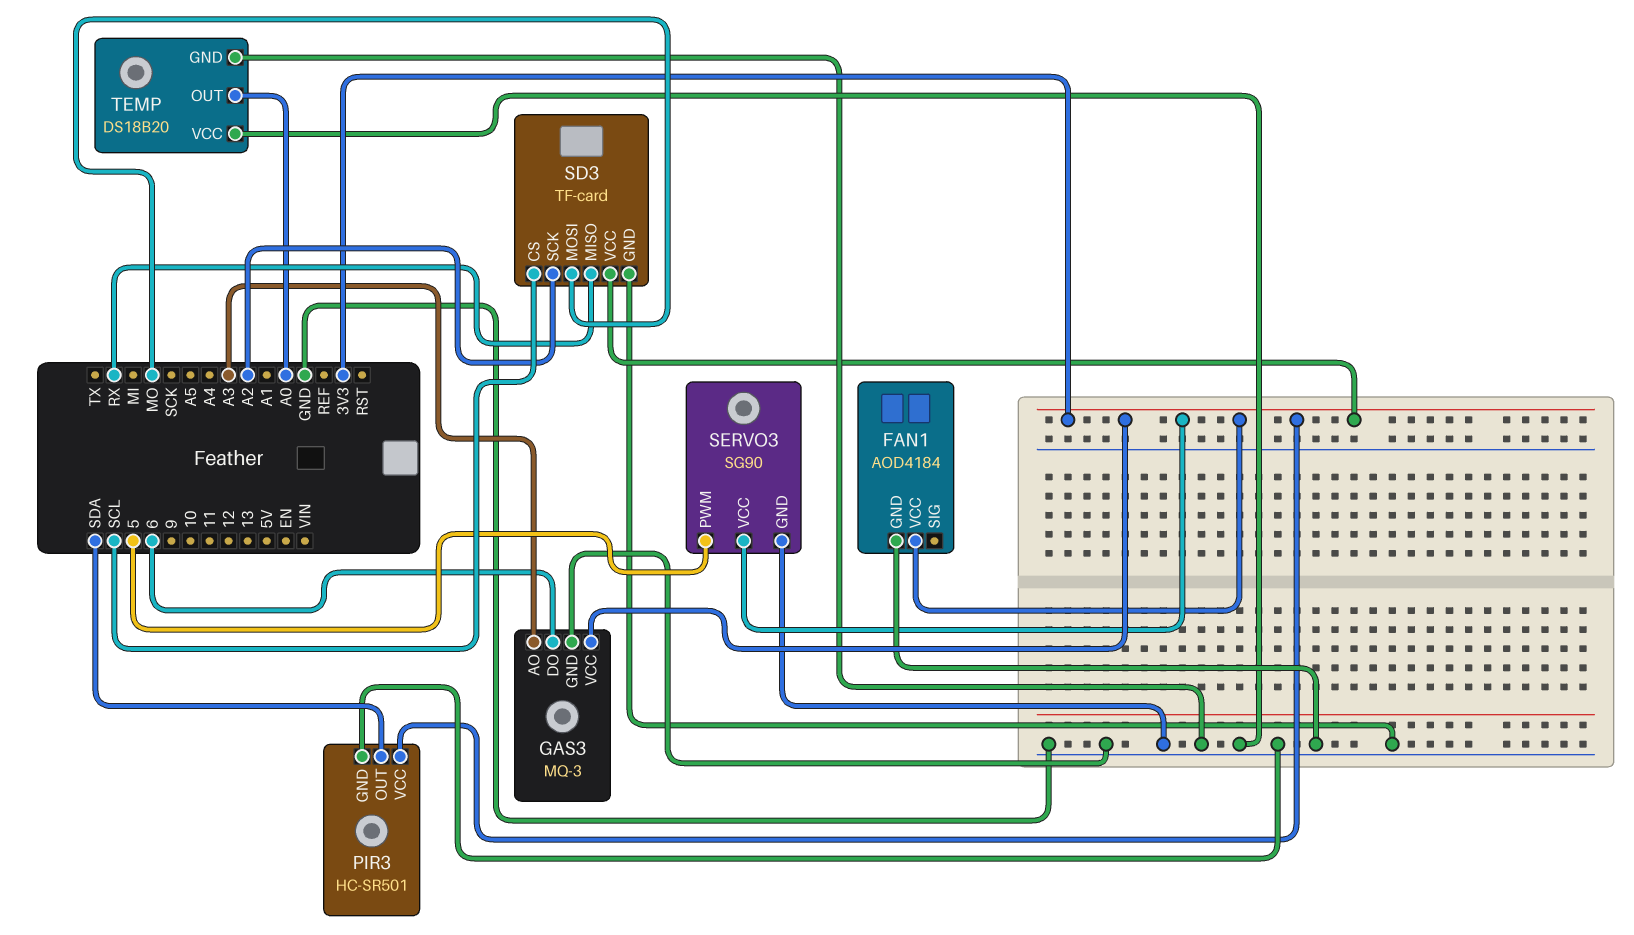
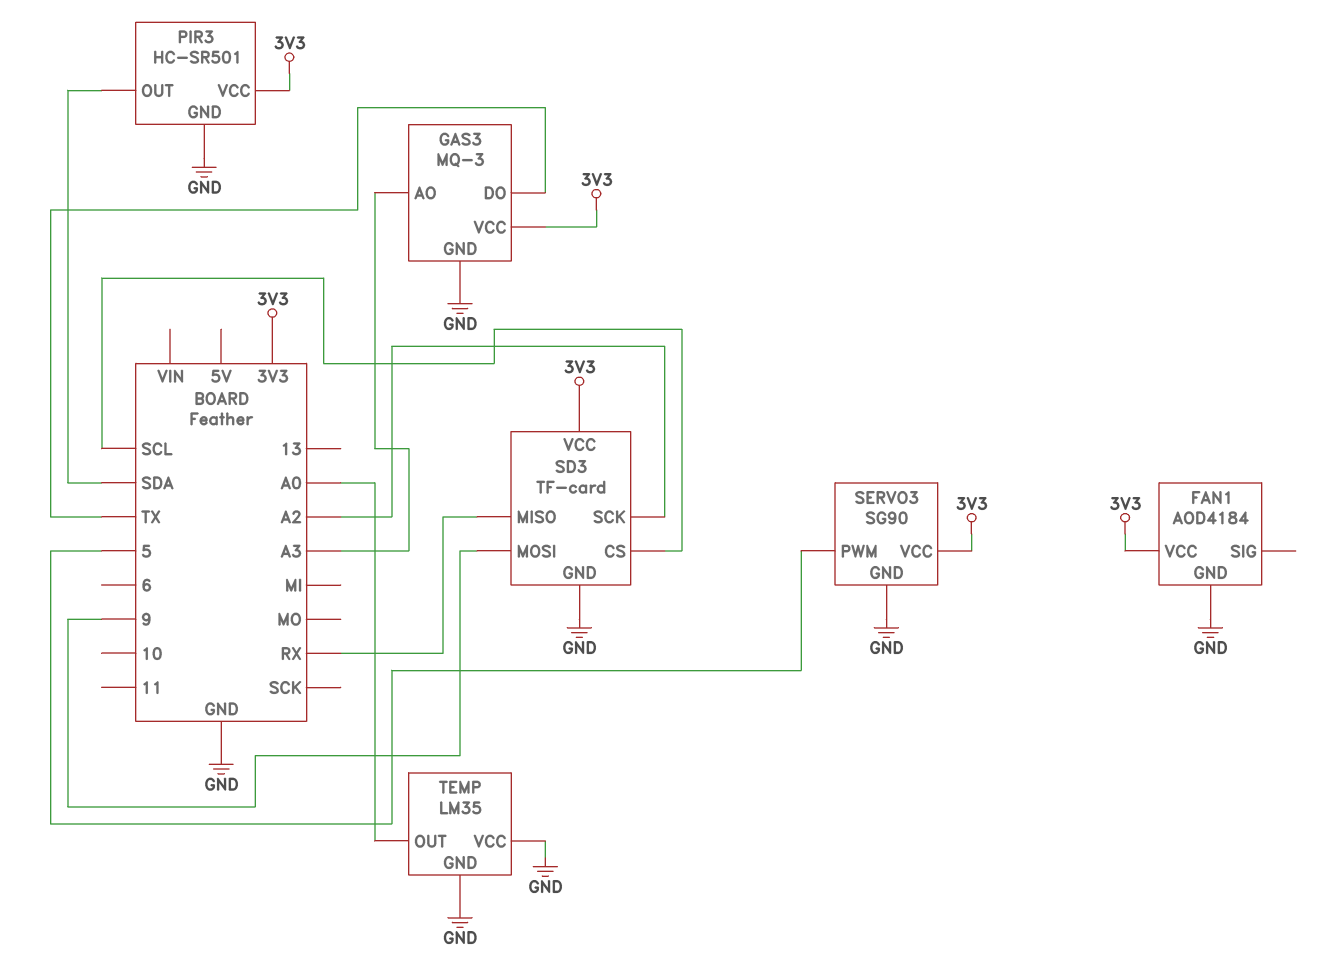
GAS3 pin DO: 6 -> TX
SD3 pin MOSI: MO -> 9
TEMP: DS18B20 -> LM35

